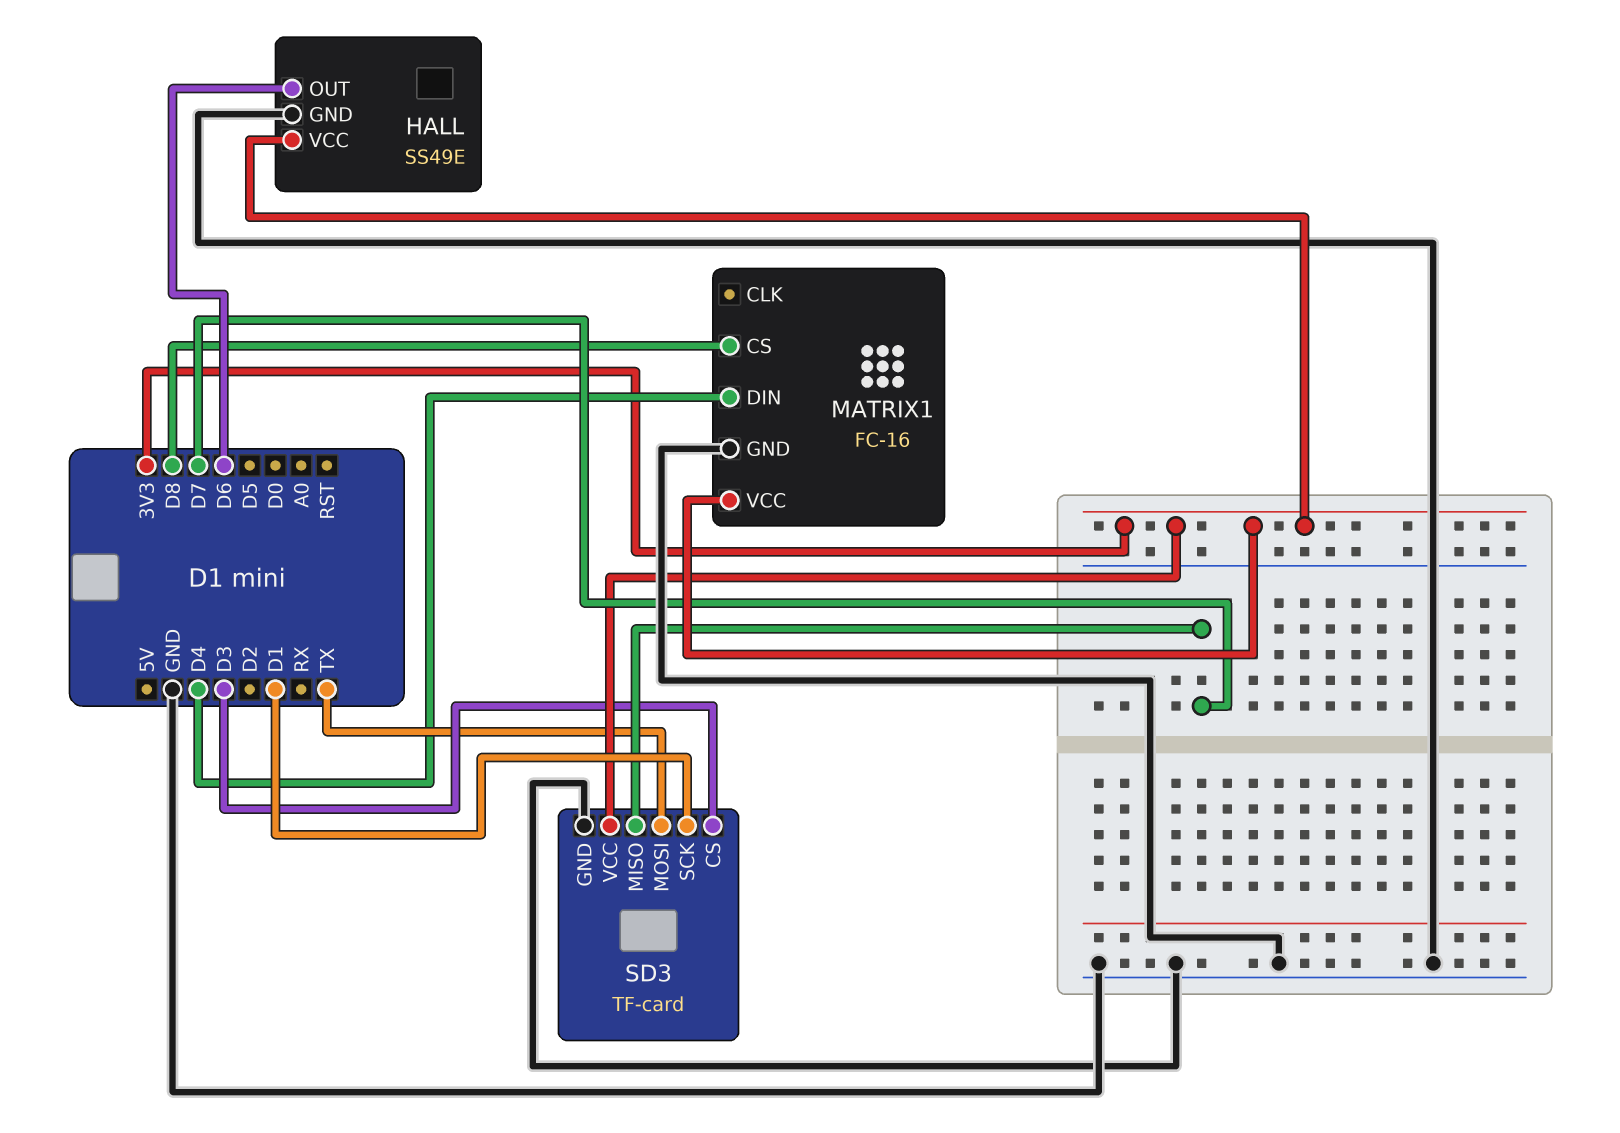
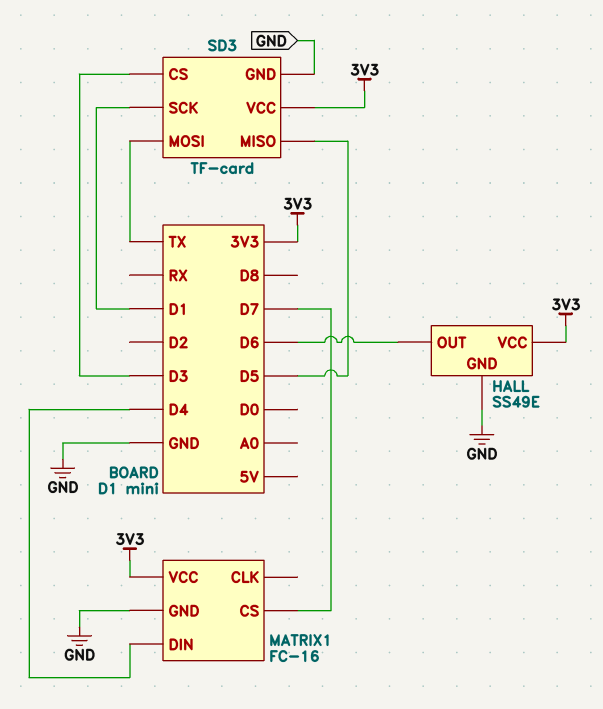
MATRIX1 pin CS: D8 -> D7
SD3 pin MISO: D7 -> D5

